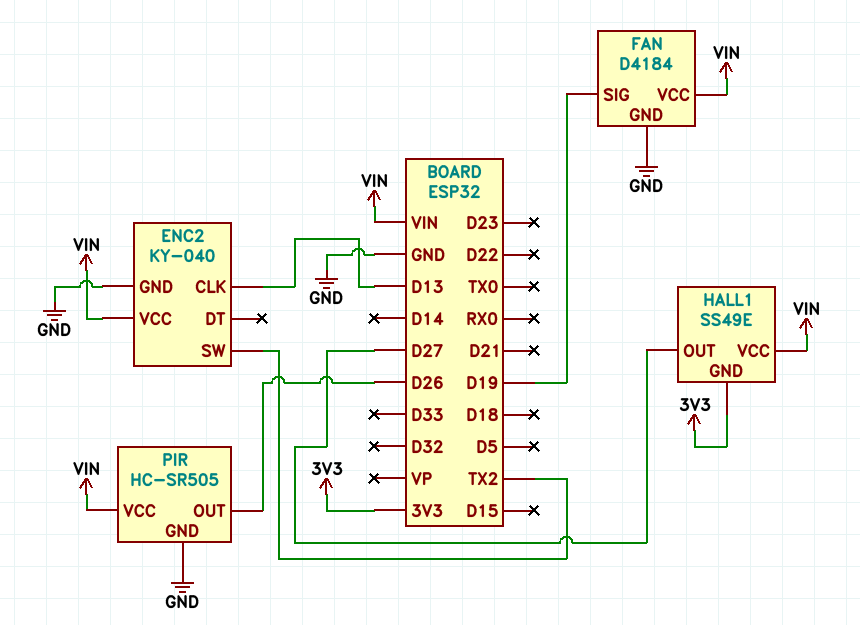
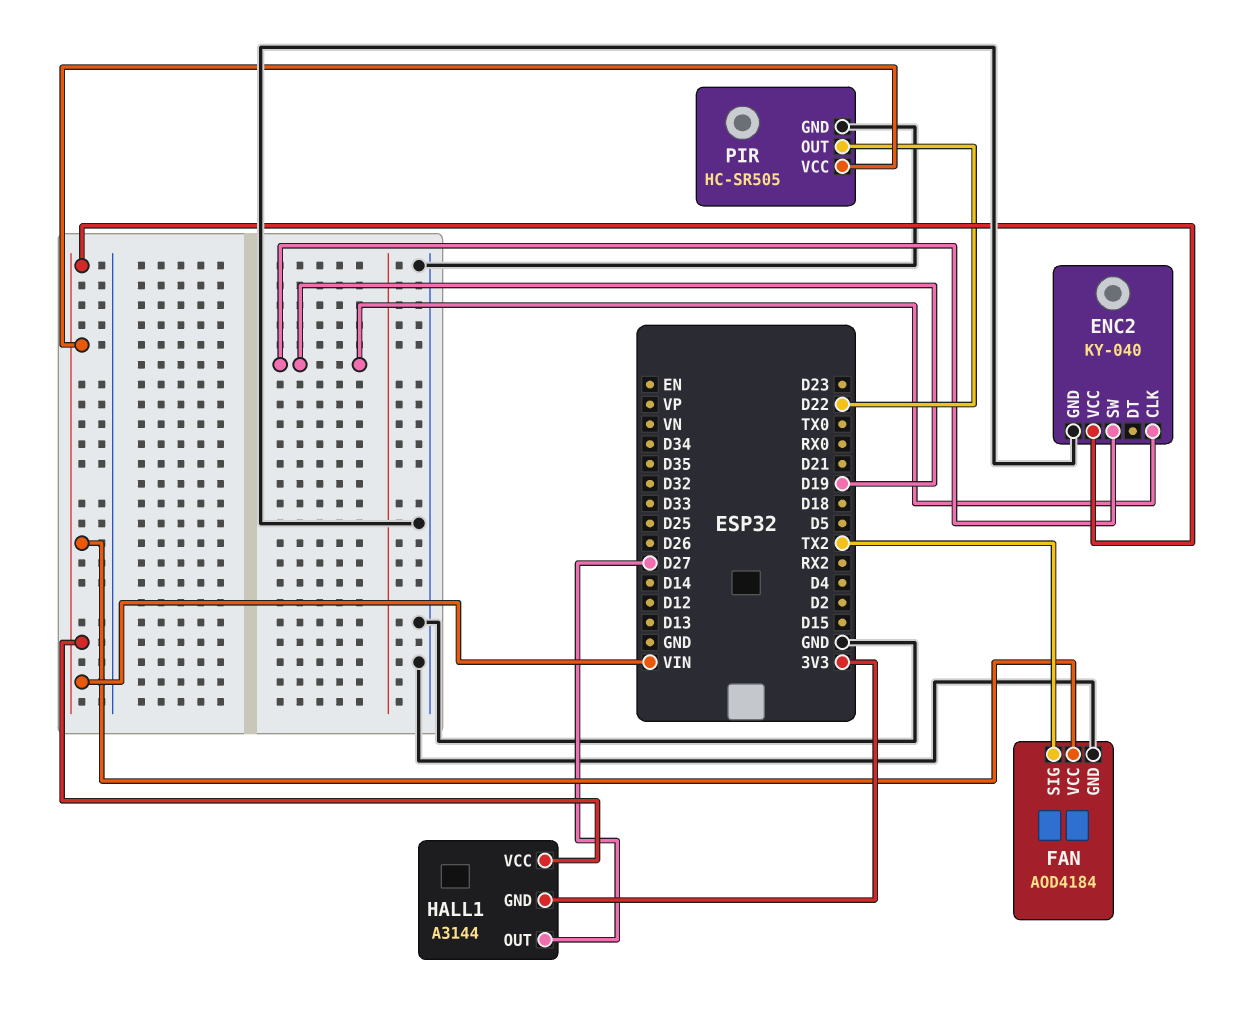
ENC2 pin CLK: D13 -> D19
ENC2 pin SW: TX2 -> D19
FAN: D4184 -> AOD4184
FAN pin SIG: D19 -> TX2
HALL1: SS49E -> A3144
PIR pin OUT: D26 -> D22

